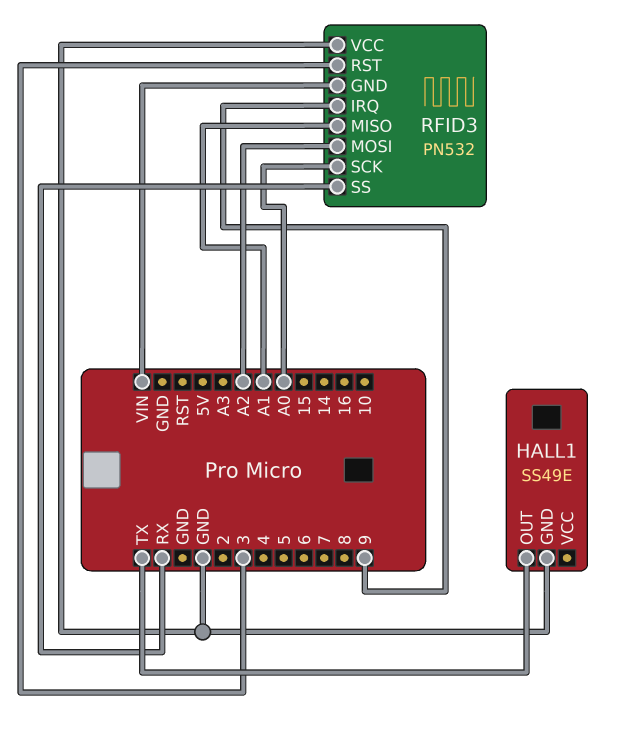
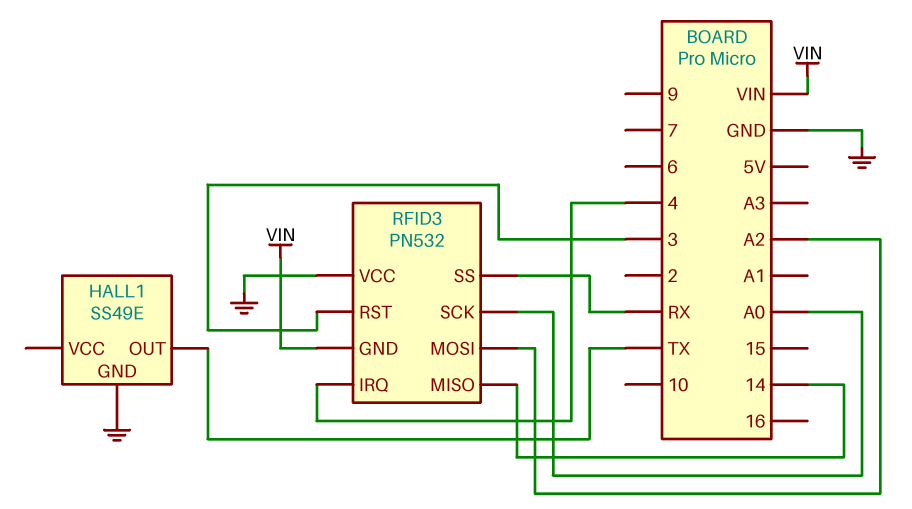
RFID3 pin IRQ: 9 -> 4
RFID3 pin MISO: A1 -> 14

